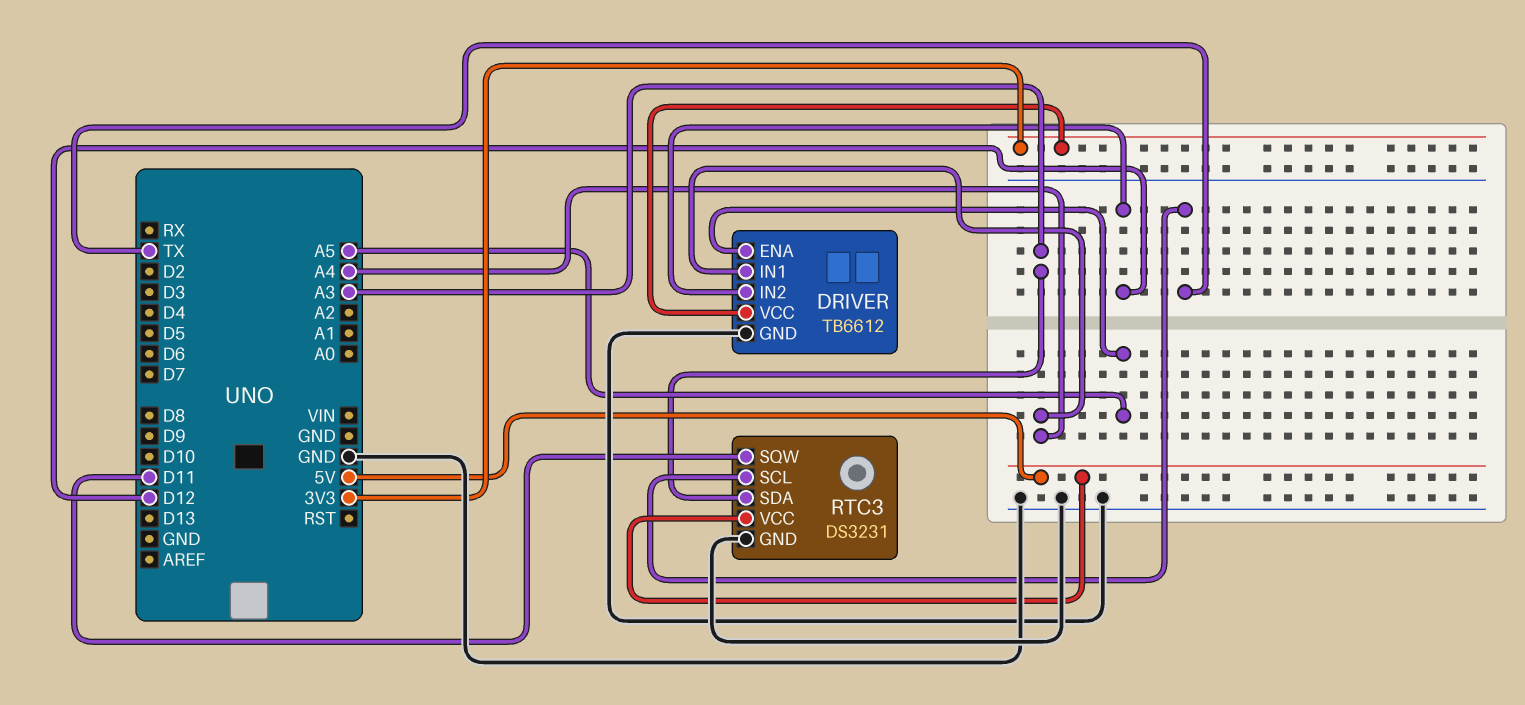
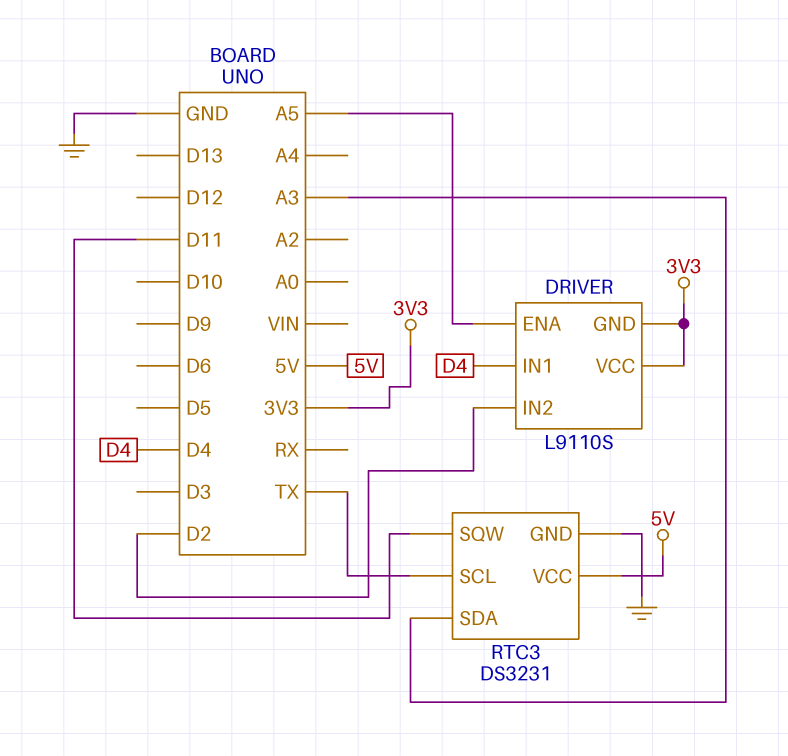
DRIVER: TB6612 -> L9110S
DRIVER pin GND: GND -> 3V3
DRIVER pin IN1: A4 -> D4
DRIVER pin IN2: D12 -> D2

